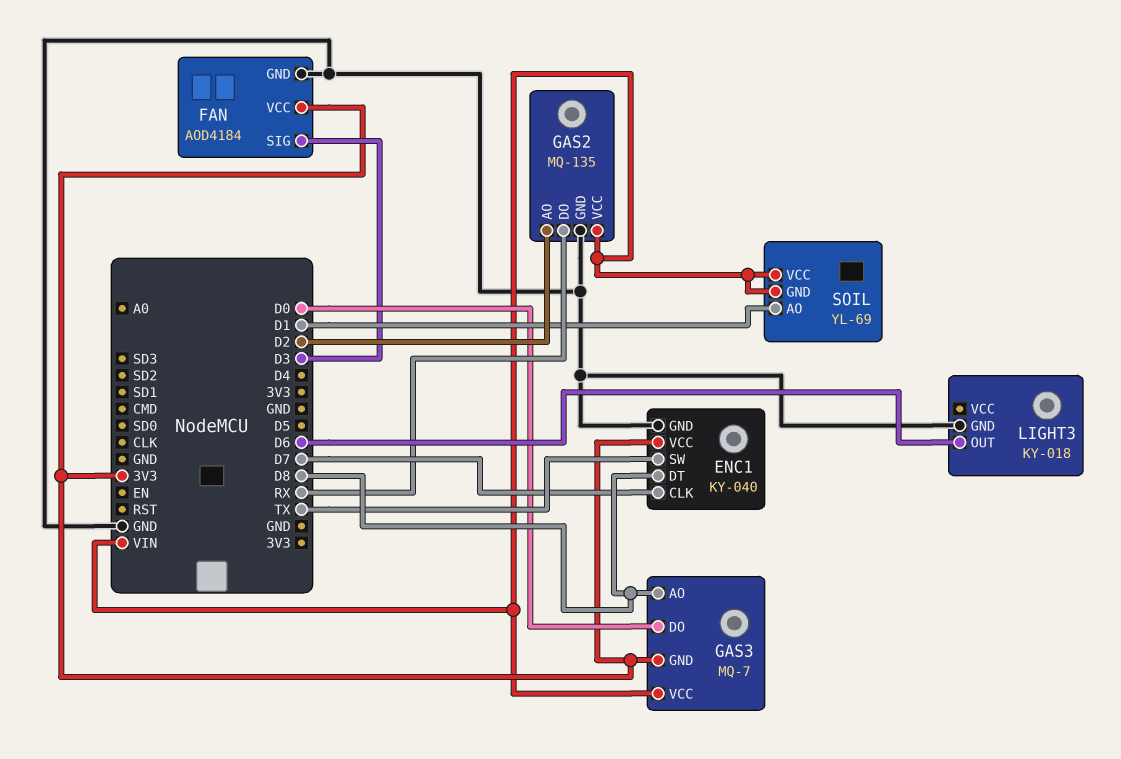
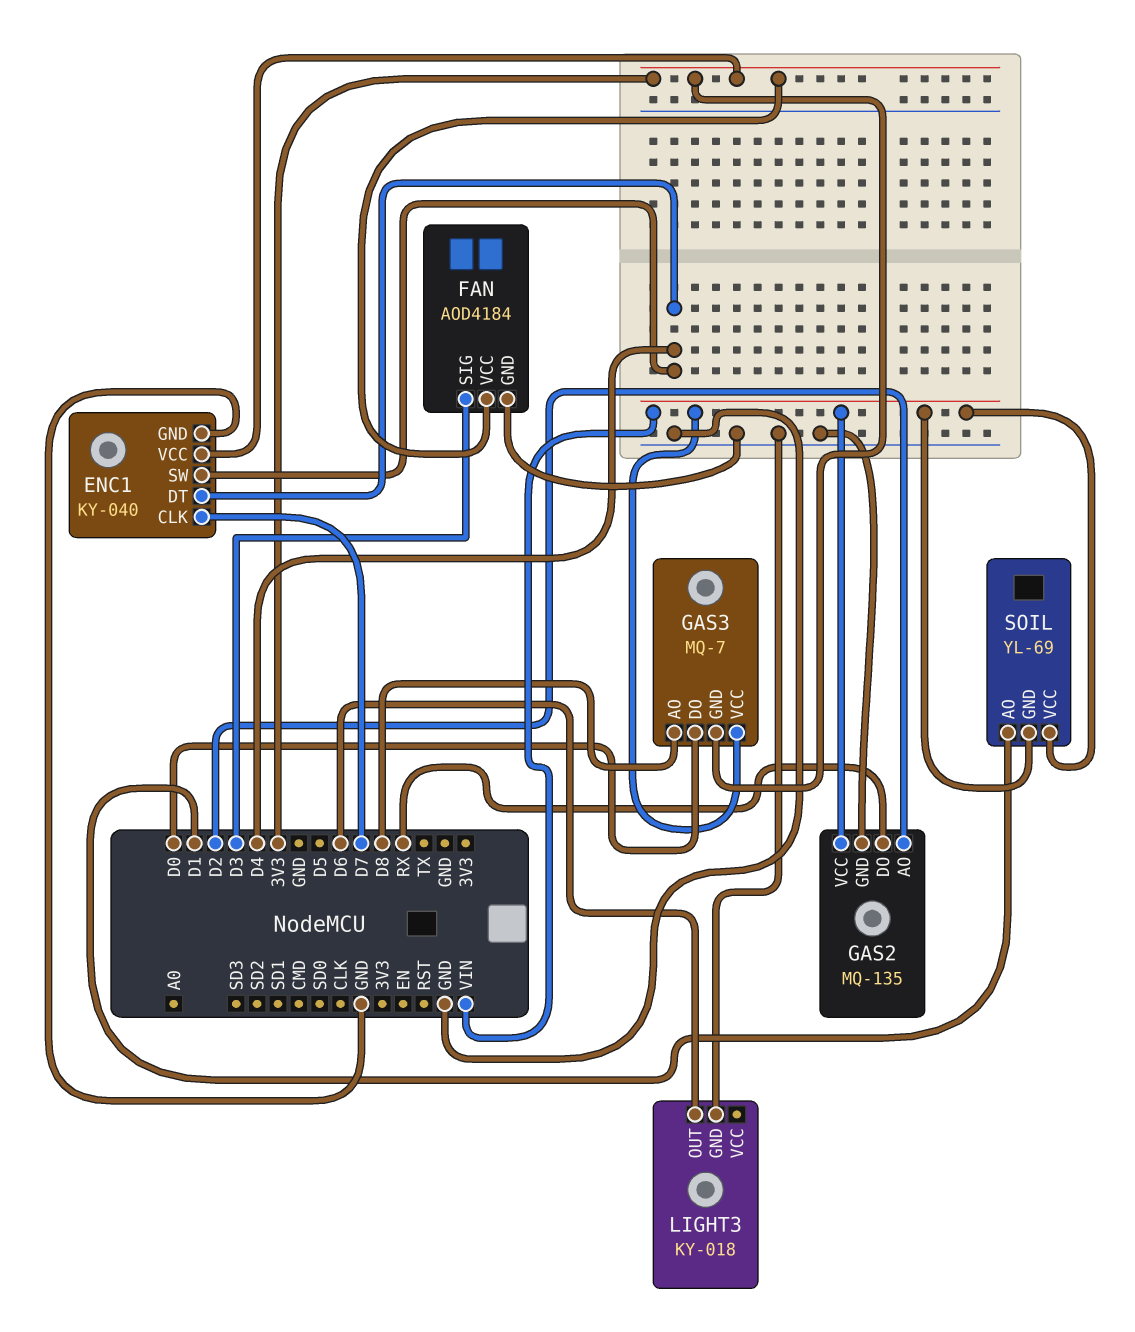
ENC1 pin DT: D8 -> D4
ENC1 pin SW: TX -> D4

